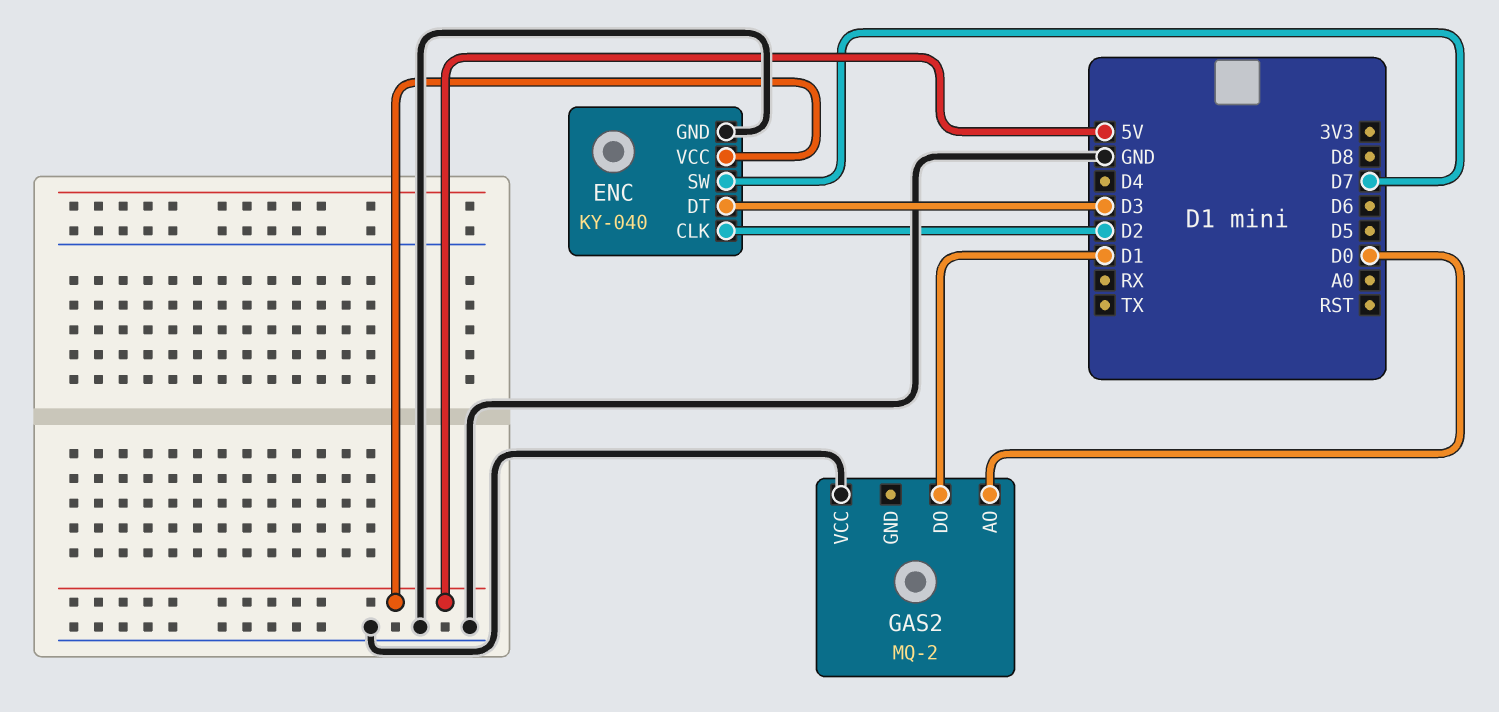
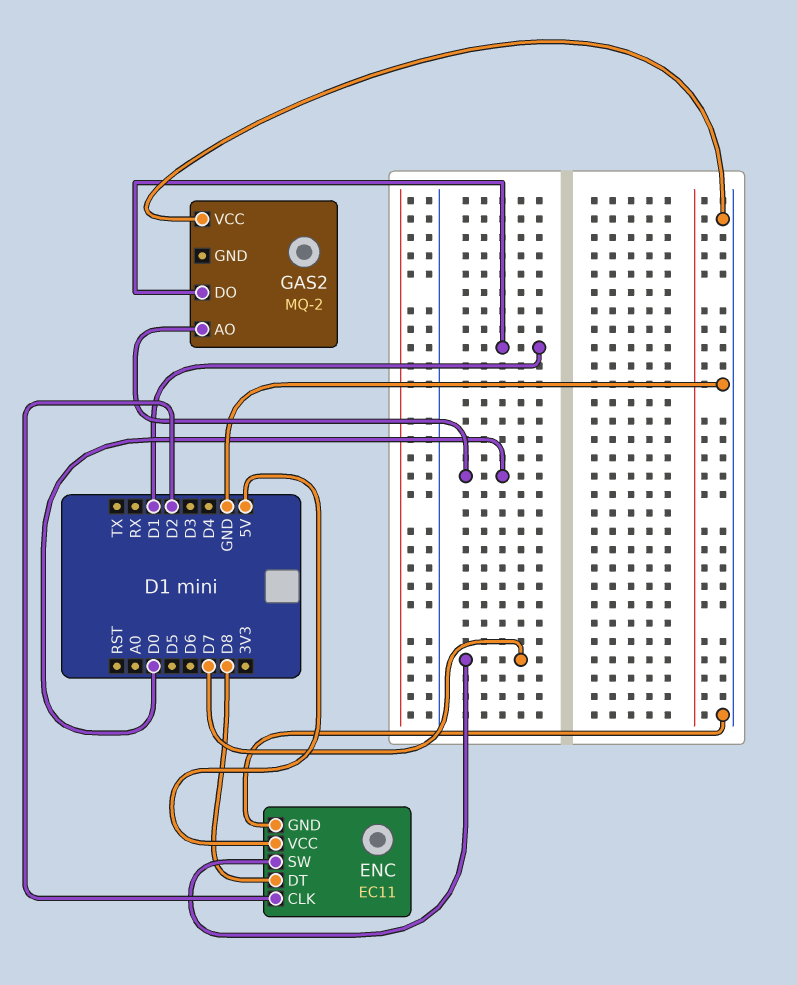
ENC: KY-040 -> EC11
ENC pin DT: D3 -> D8

